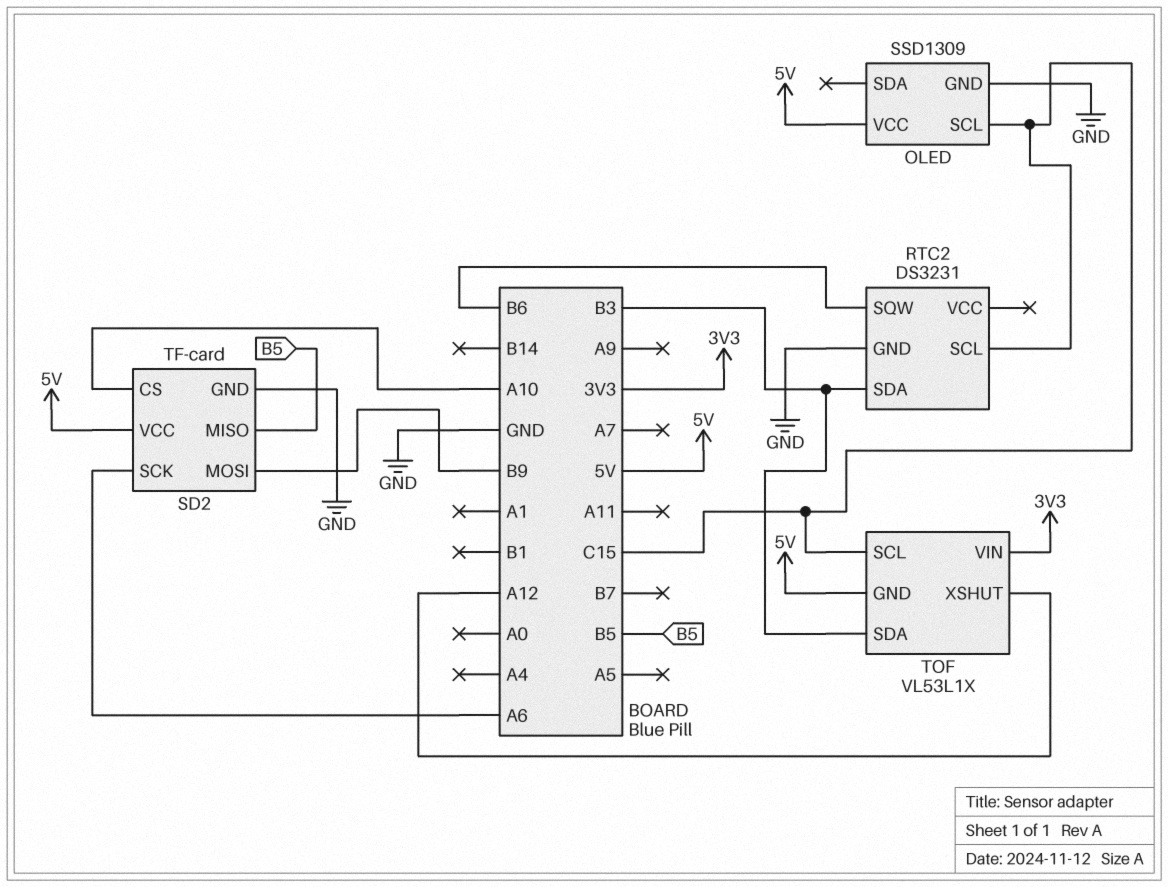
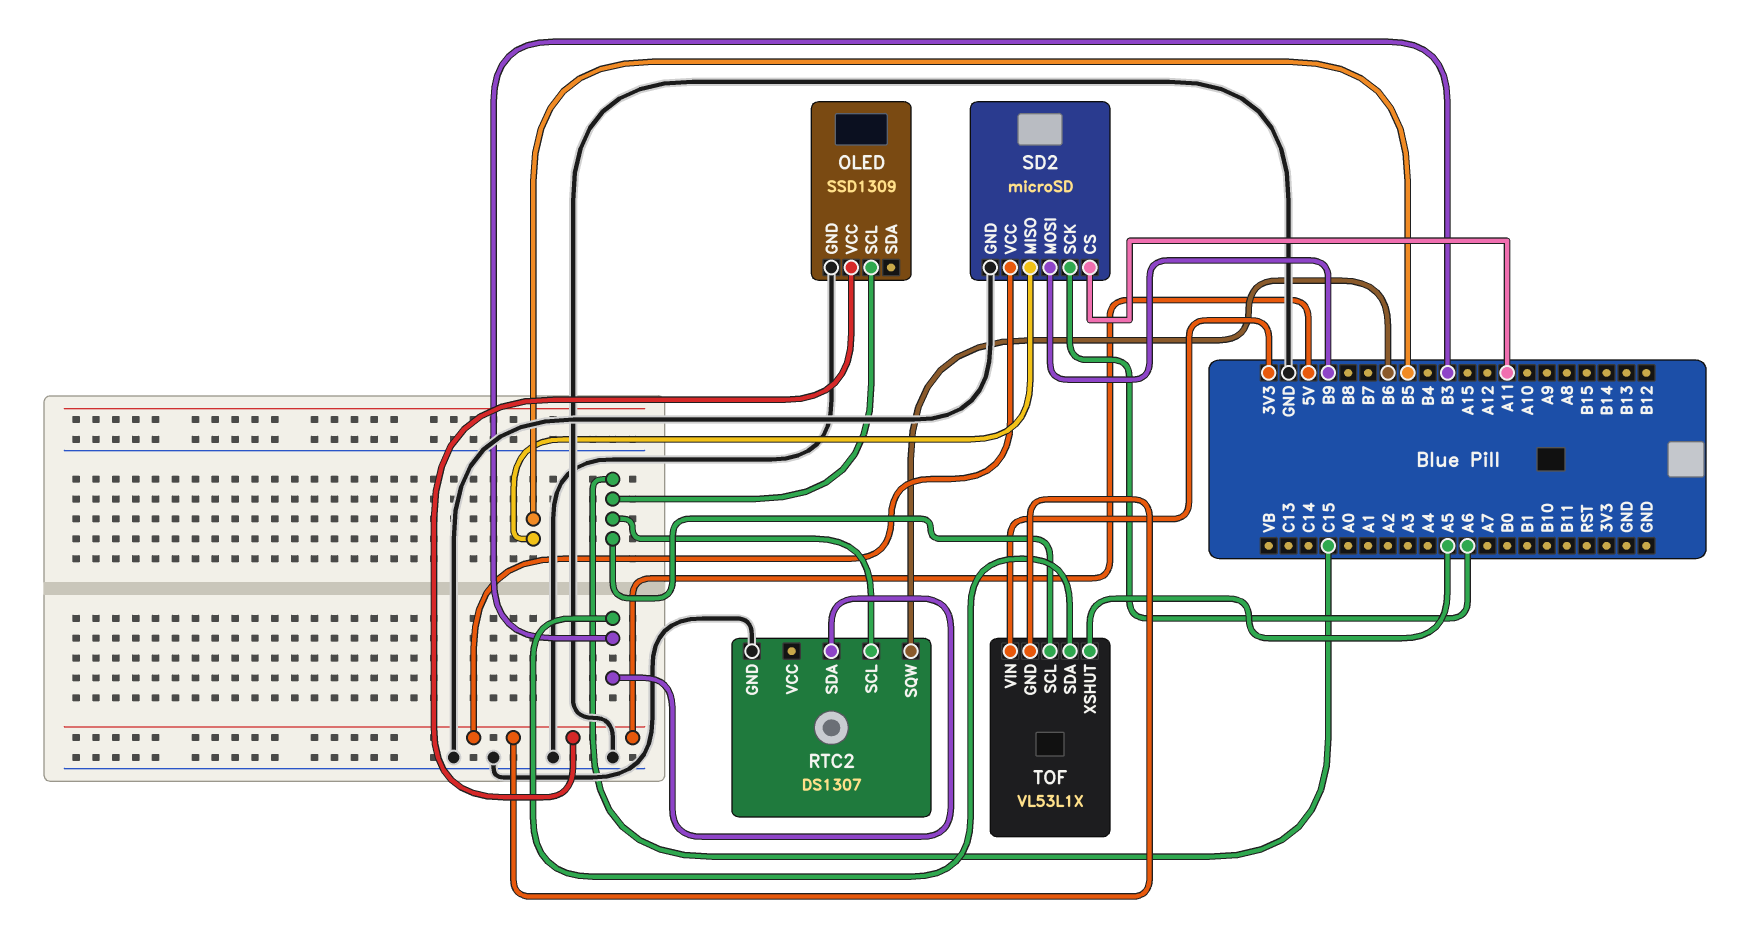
RTC2: DS3231 -> DS1307
SD2: TF-card -> microSD
SD2 pin CS: A10 -> A11
TOF pin XSHUT: A12 -> A5

